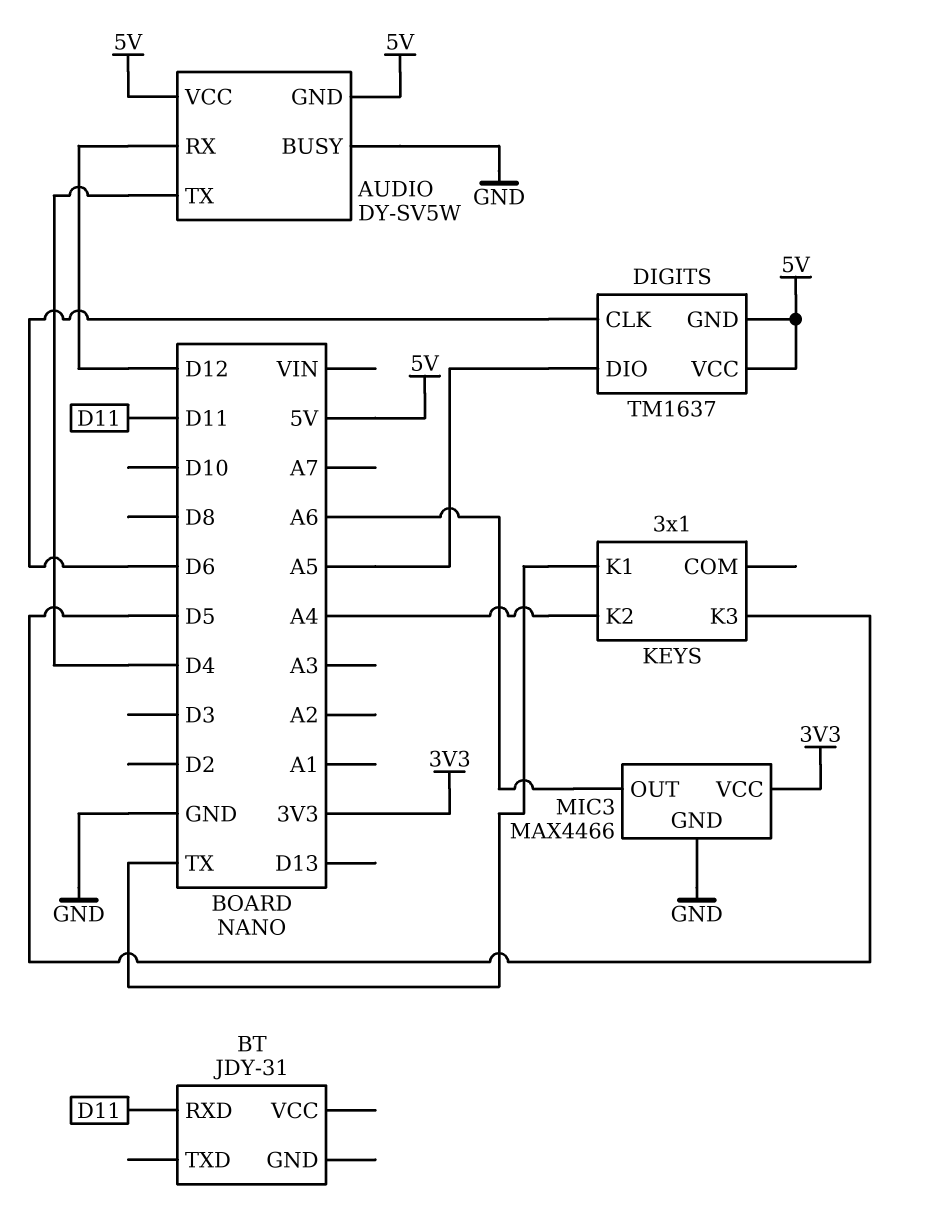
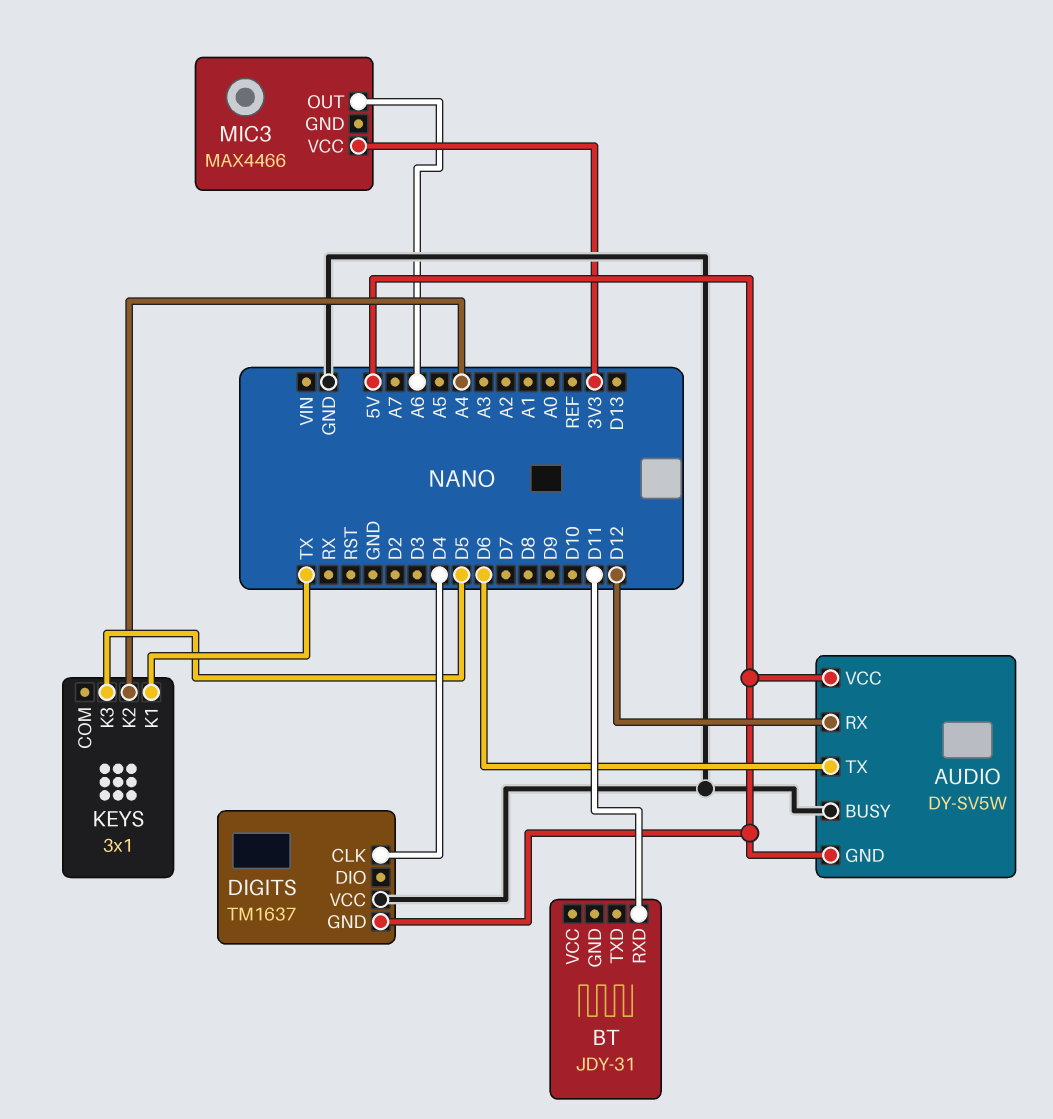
AUDIO pin TX: D4 -> D6
DIGITS pin CLK: D6 -> D4
DIGITS pin DIO: A5 -> none
DIGITS pin VCC: 5V -> GND
MIC3 pin GND: GND -> none

